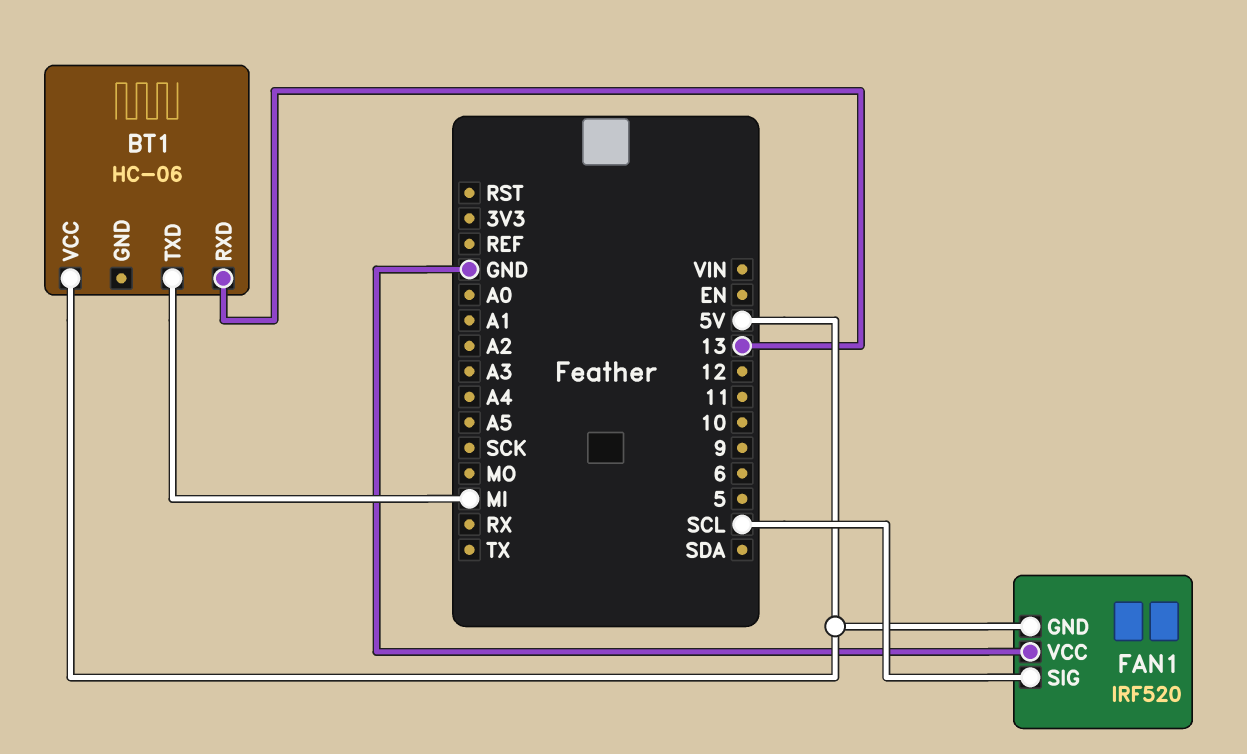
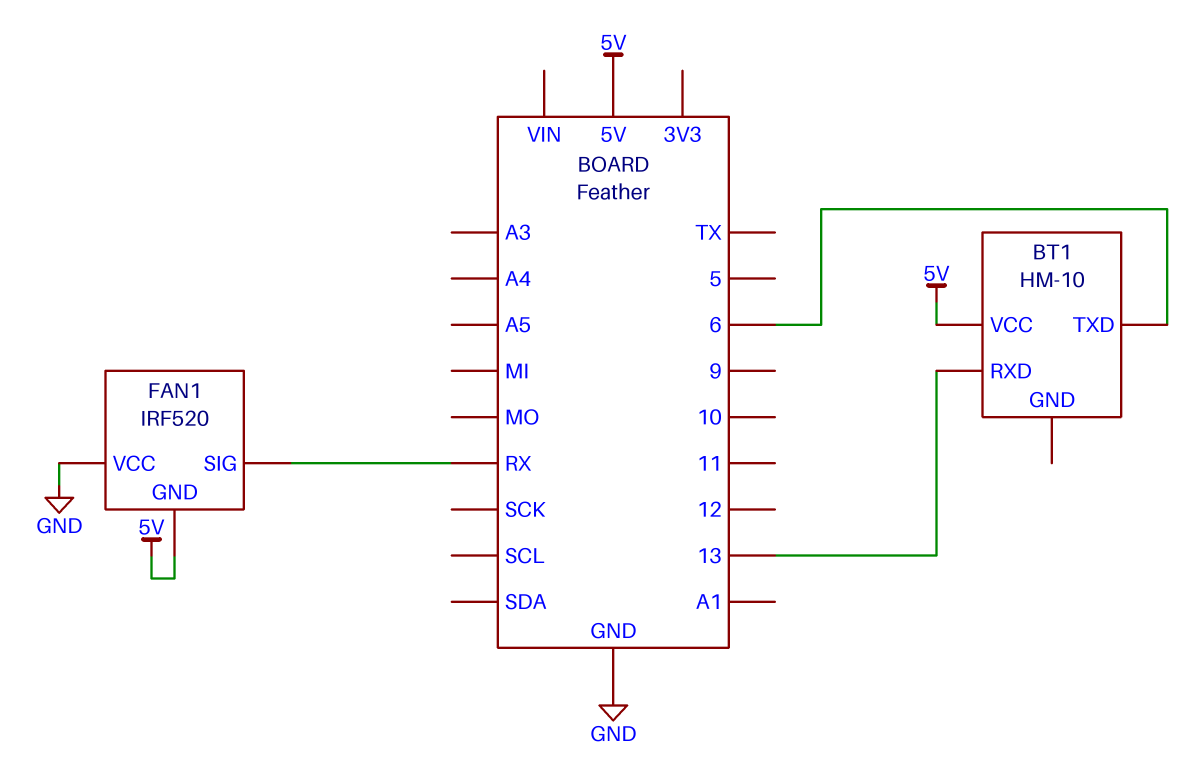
BT1: HC-06 -> HM-10
BT1 pin TXD: MI -> 6
FAN1 pin SIG: SCL -> RX

